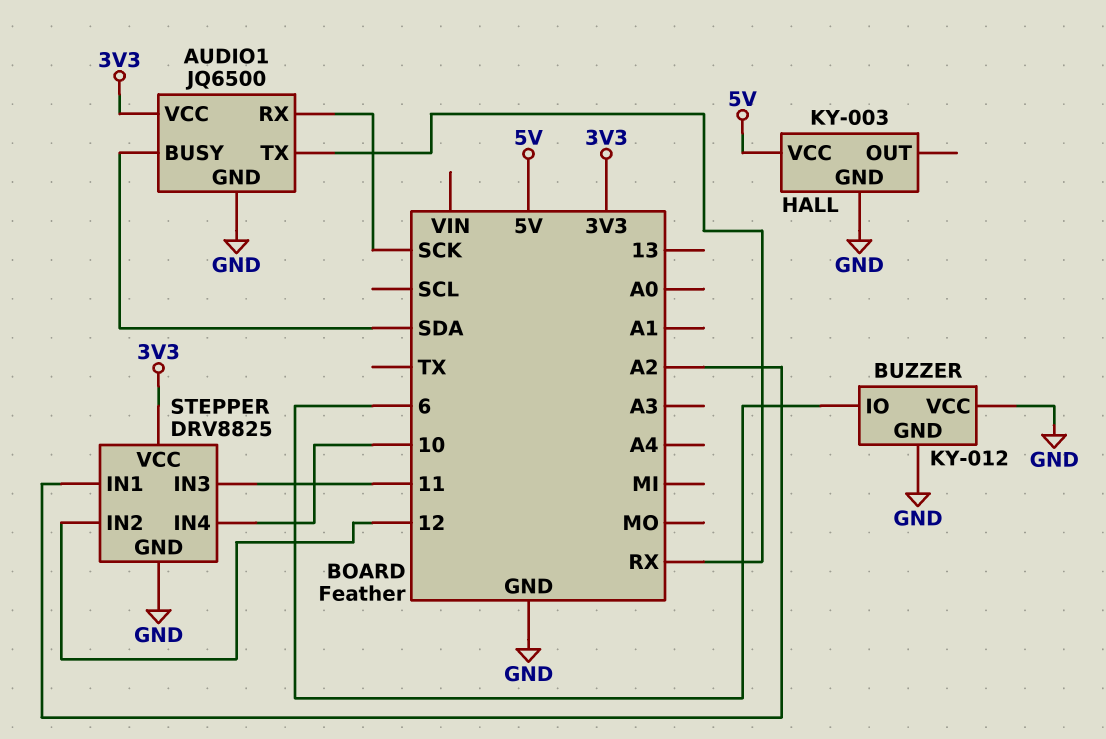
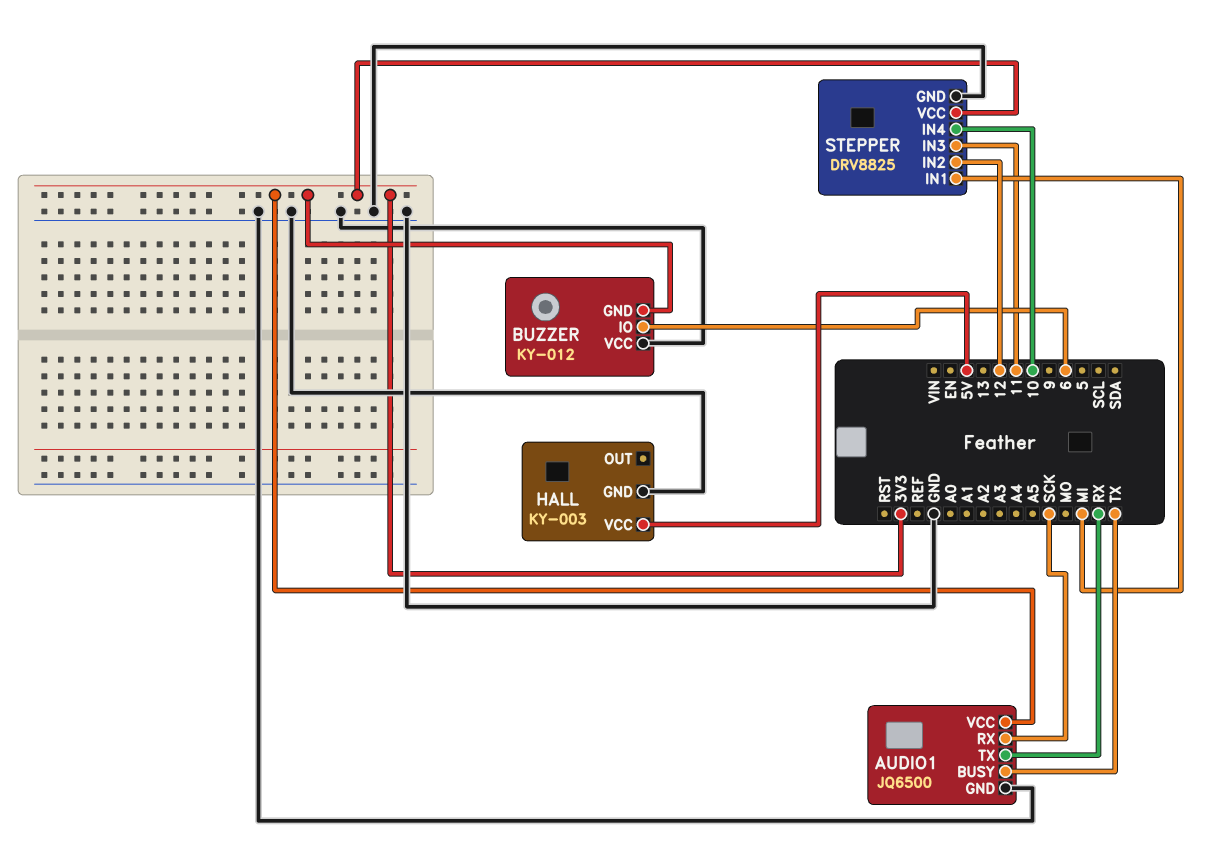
AUDIO1 pin BUSY: SDA -> TX
BUZZER pin GND: GND -> 3V3
STEPPER pin IN1: A2 -> MI

